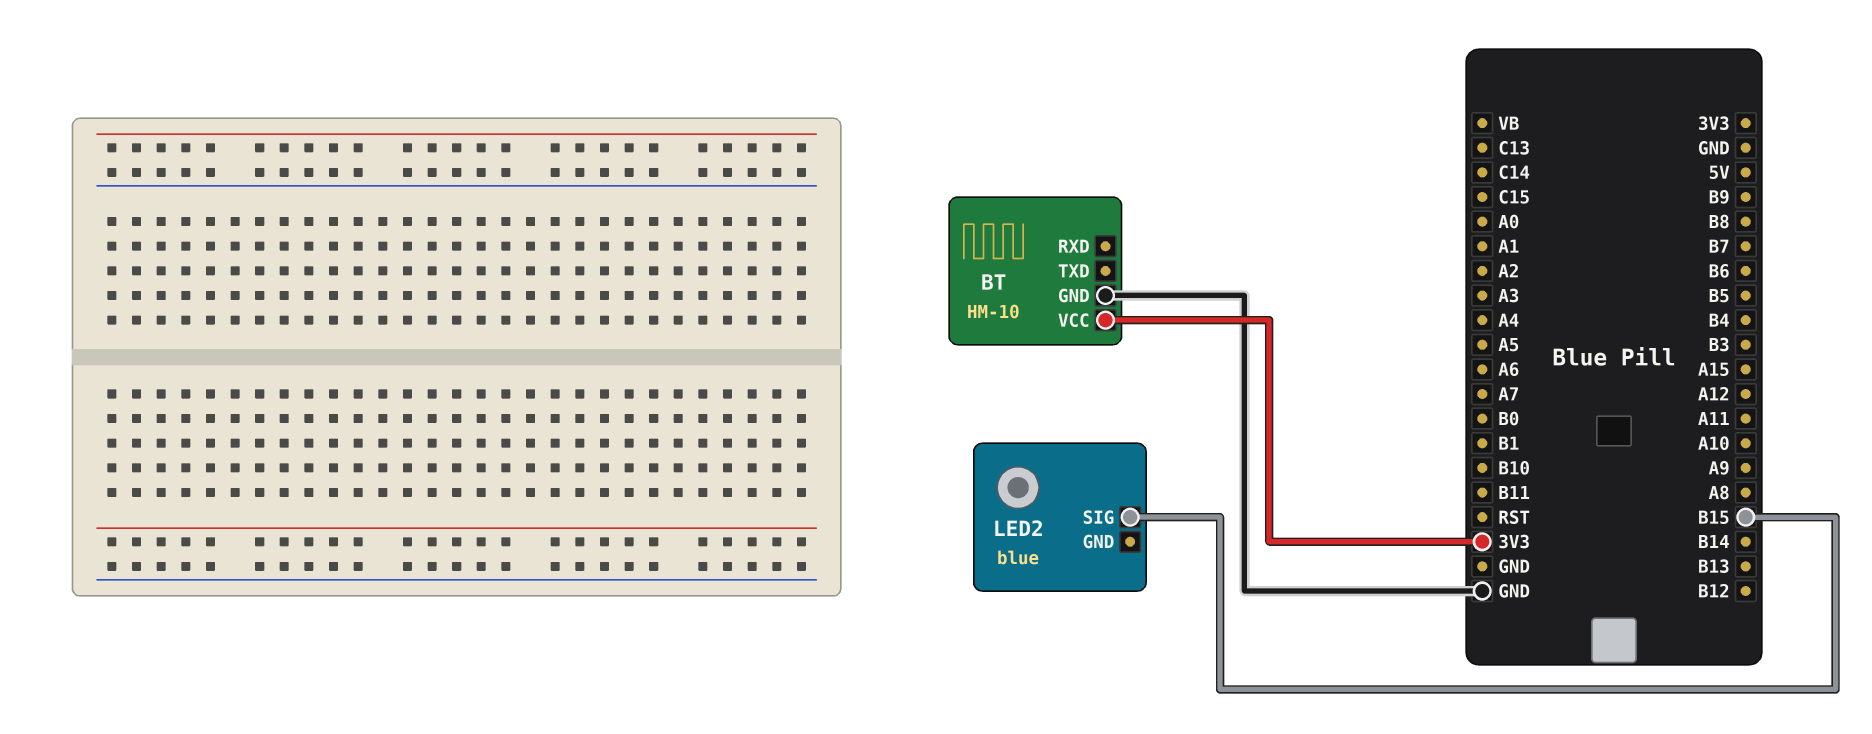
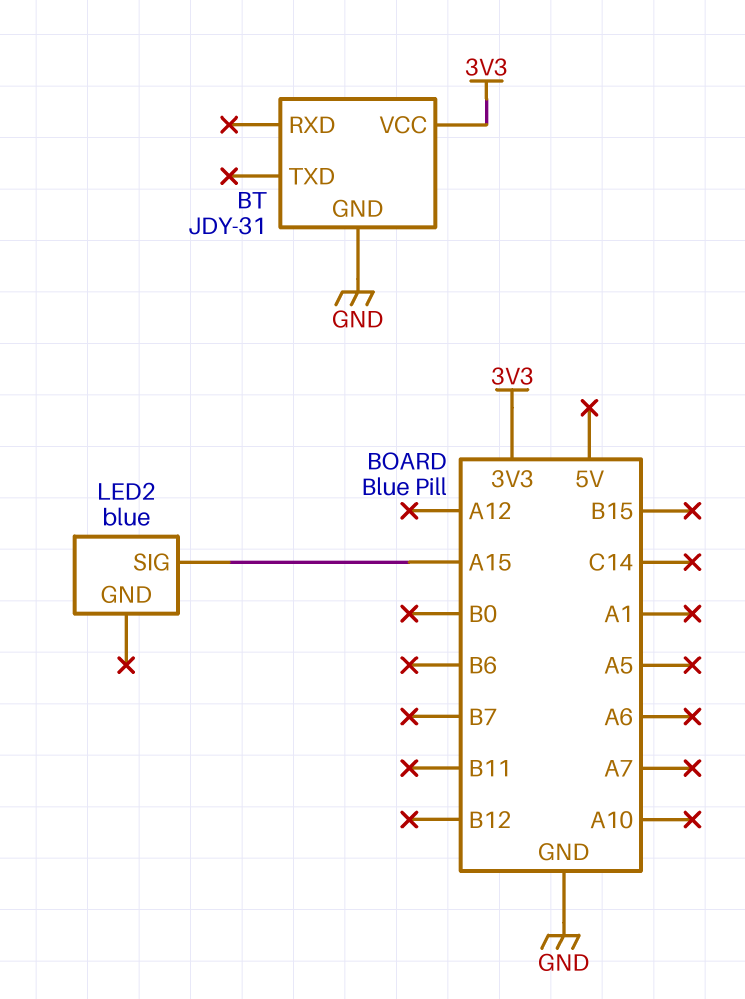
BT: HM-10 -> JDY-31
LED2 pin SIG: B15 -> A15

